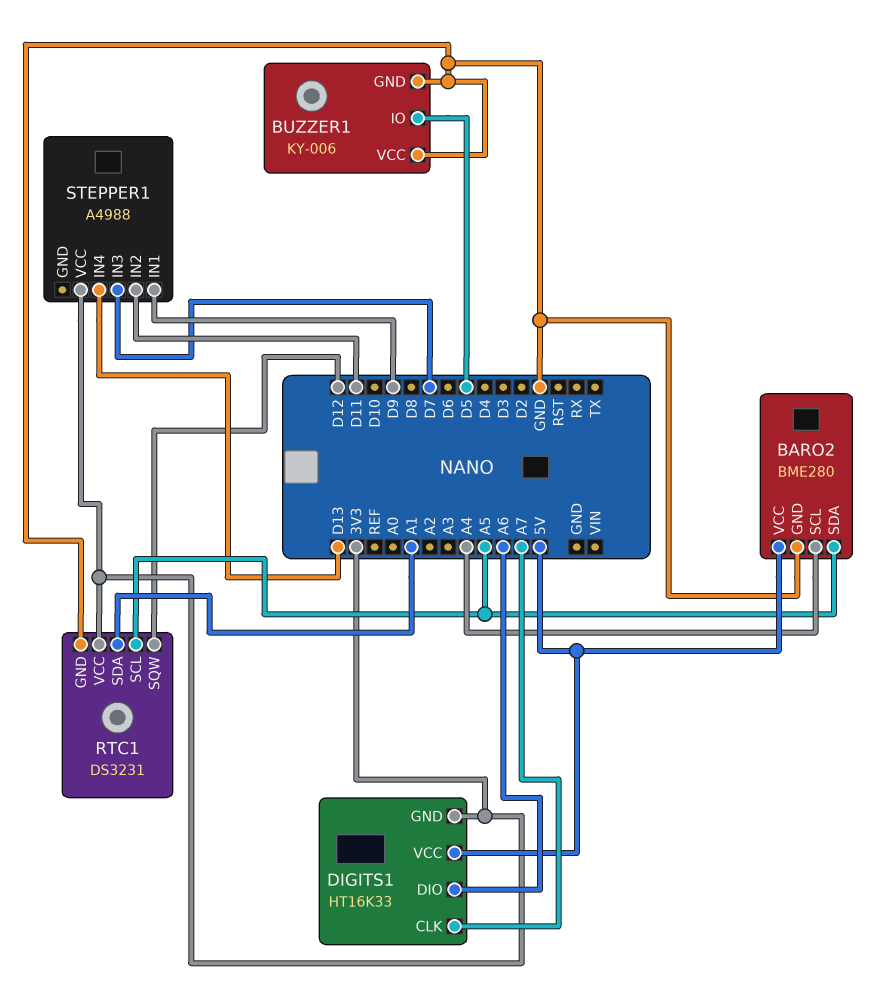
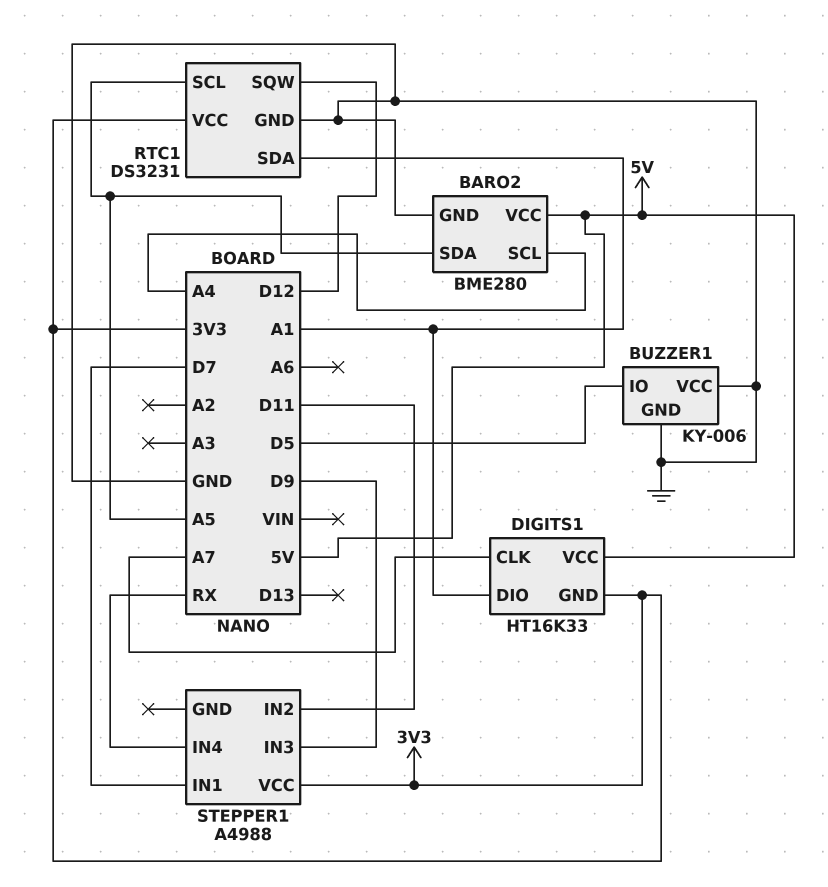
DIGITS1 pin DIO: A6 -> A1
STEPPER1 pin IN1: D9 -> D7
STEPPER1 pin IN3: D7 -> D9
STEPPER1 pin IN4: D13 -> RX

